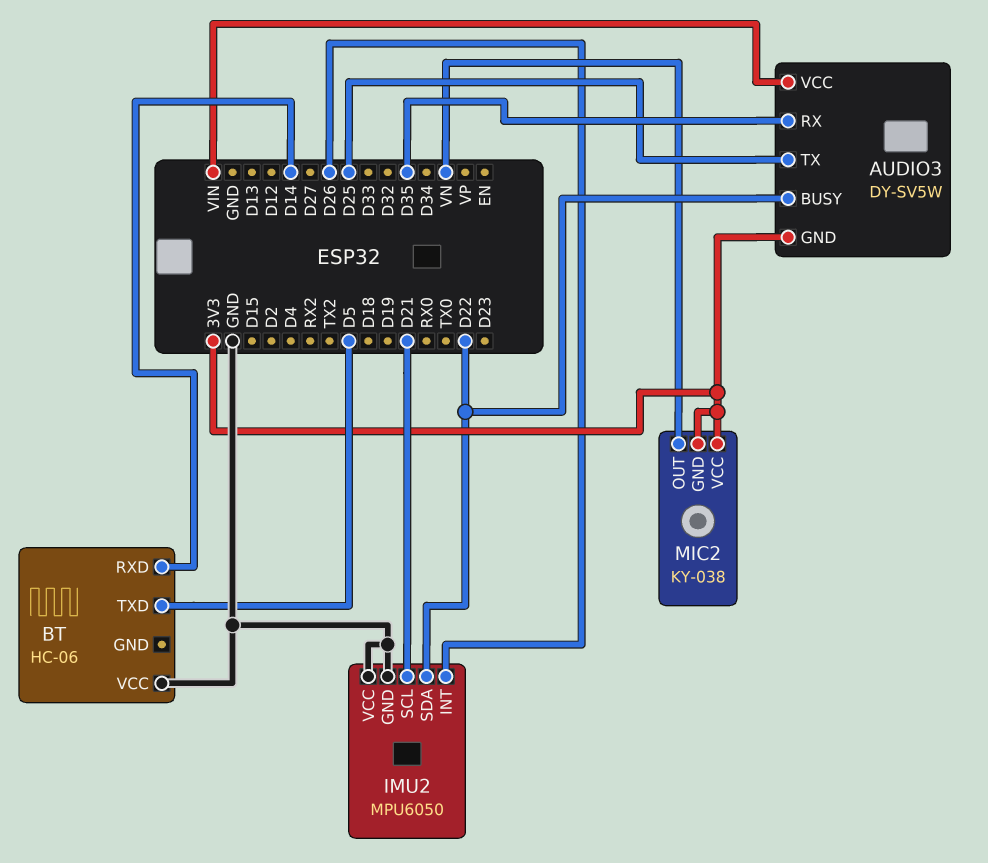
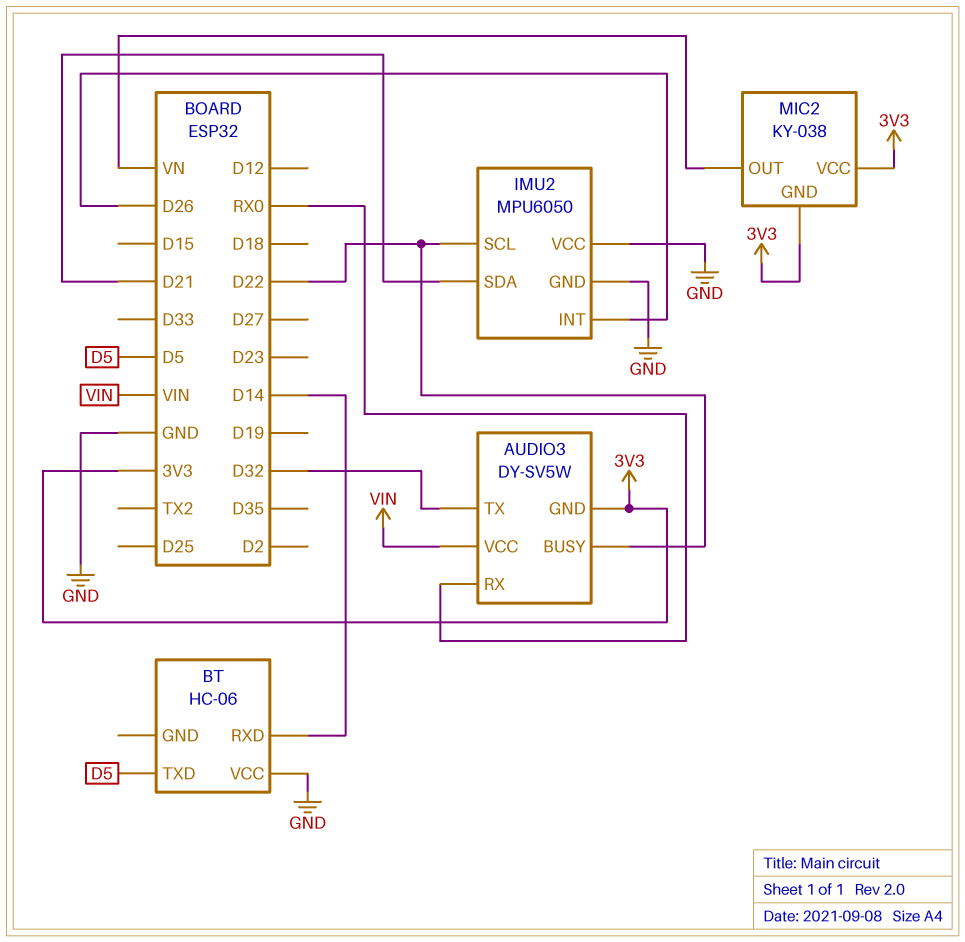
AUDIO3 pin RX: D35 -> RX0
AUDIO3 pin TX: D25 -> D32
IMU2 pin SCL: D21 -> D22
IMU2 pin SDA: D22 -> D21

